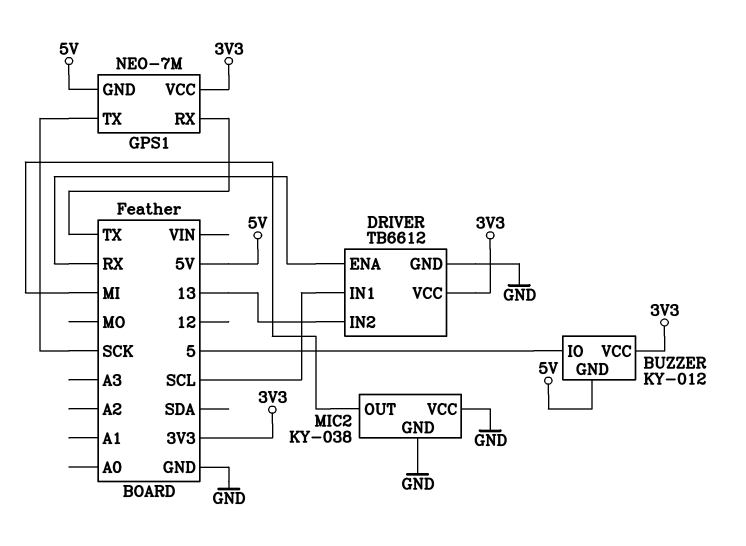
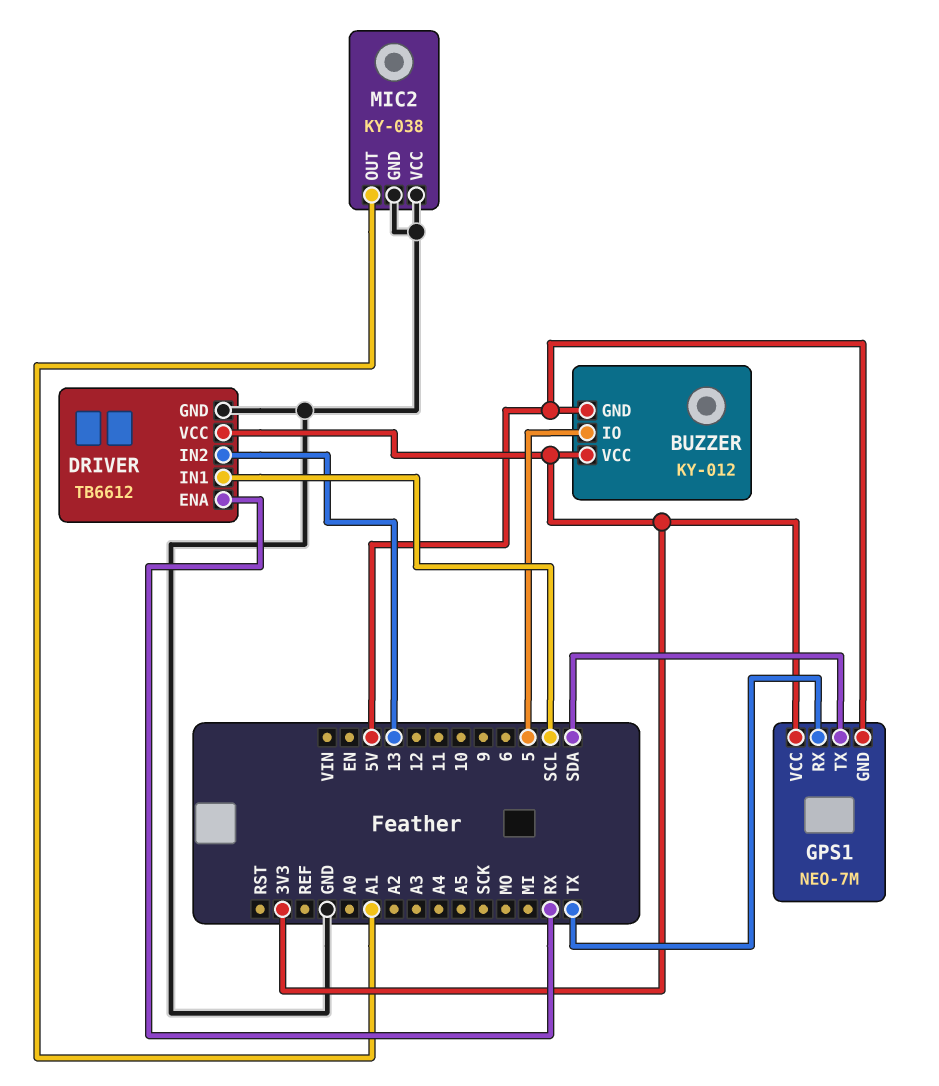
GPS1 pin TX: SCK -> SDA
MIC2 pin OUT: MI -> A1

